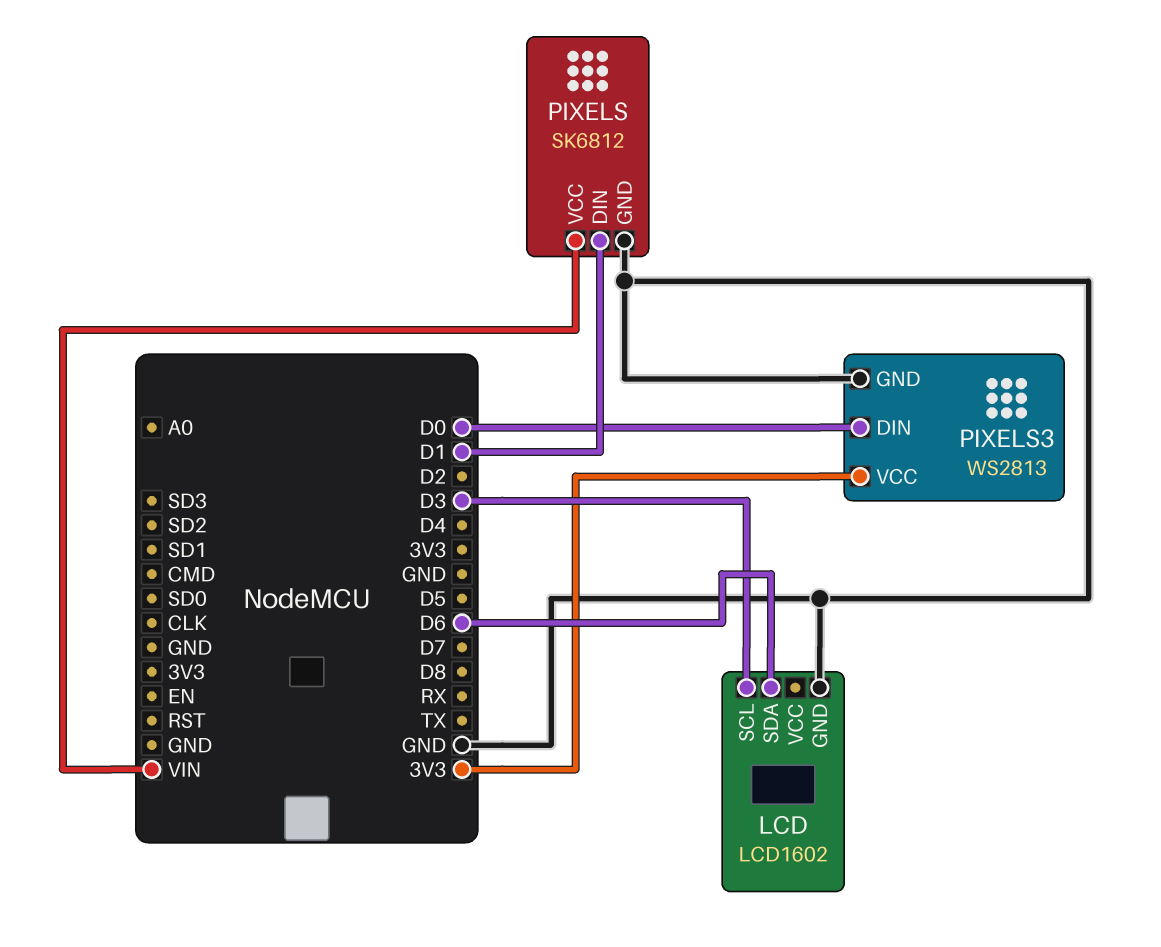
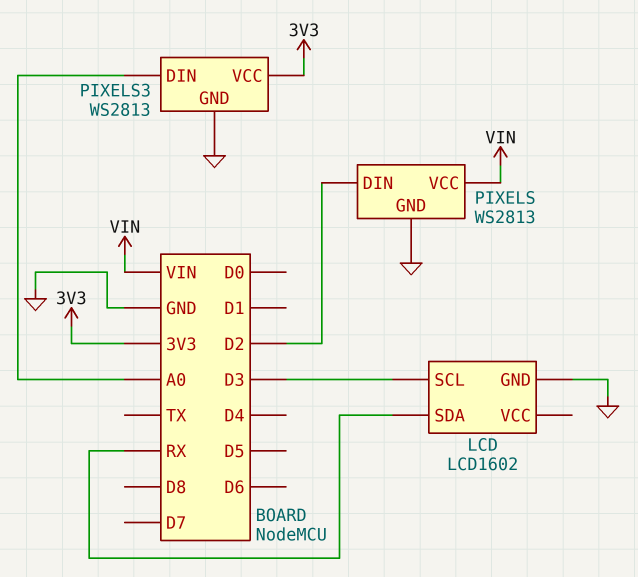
LCD pin SDA: D6 -> RX
PIXELS: SK6812 -> WS2813
PIXELS pin DIN: D1 -> D2
PIXELS3 pin DIN: D0 -> A0

